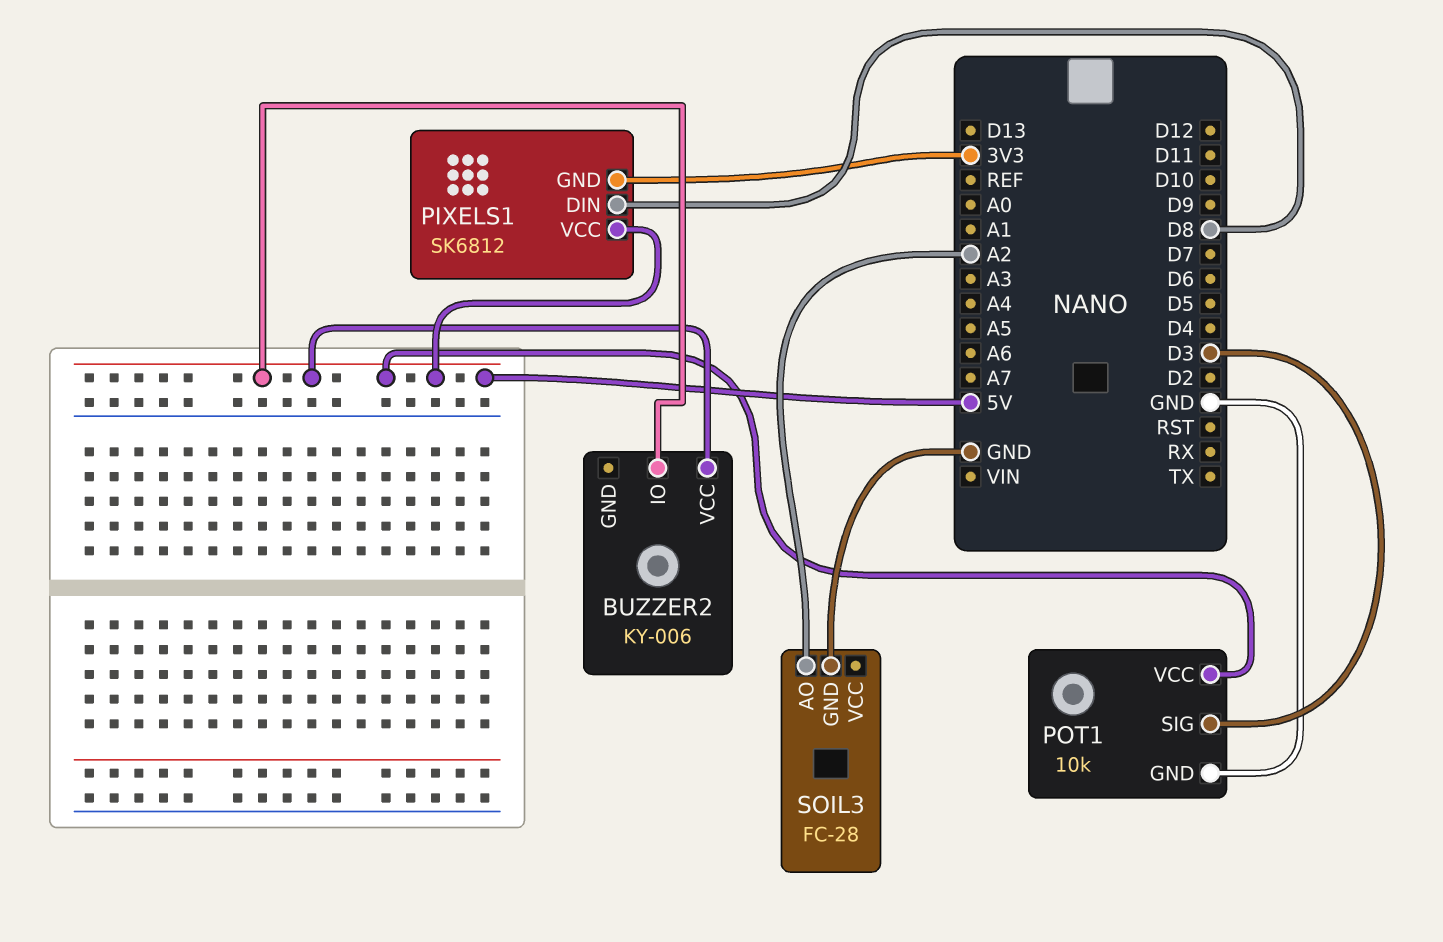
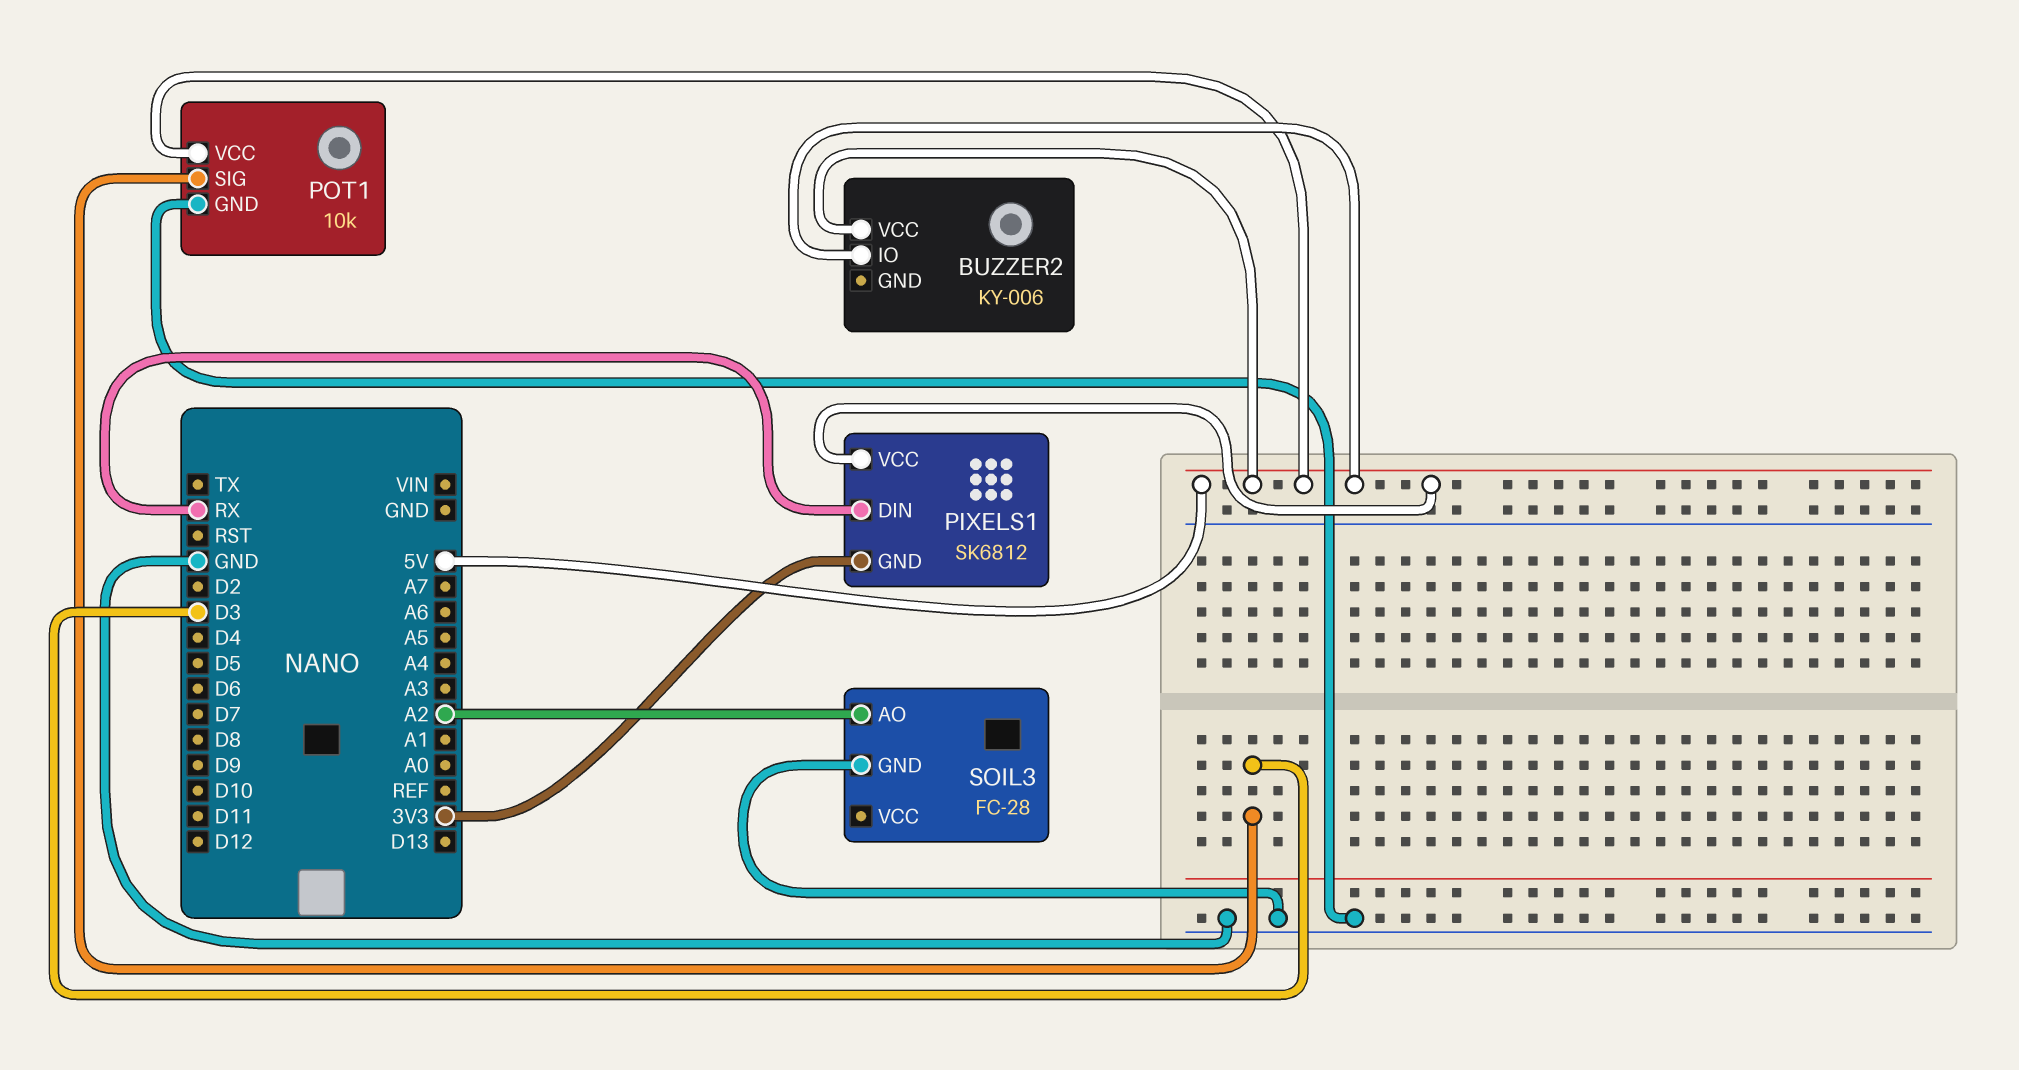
PIXELS1 pin DIN: D8 -> RX

